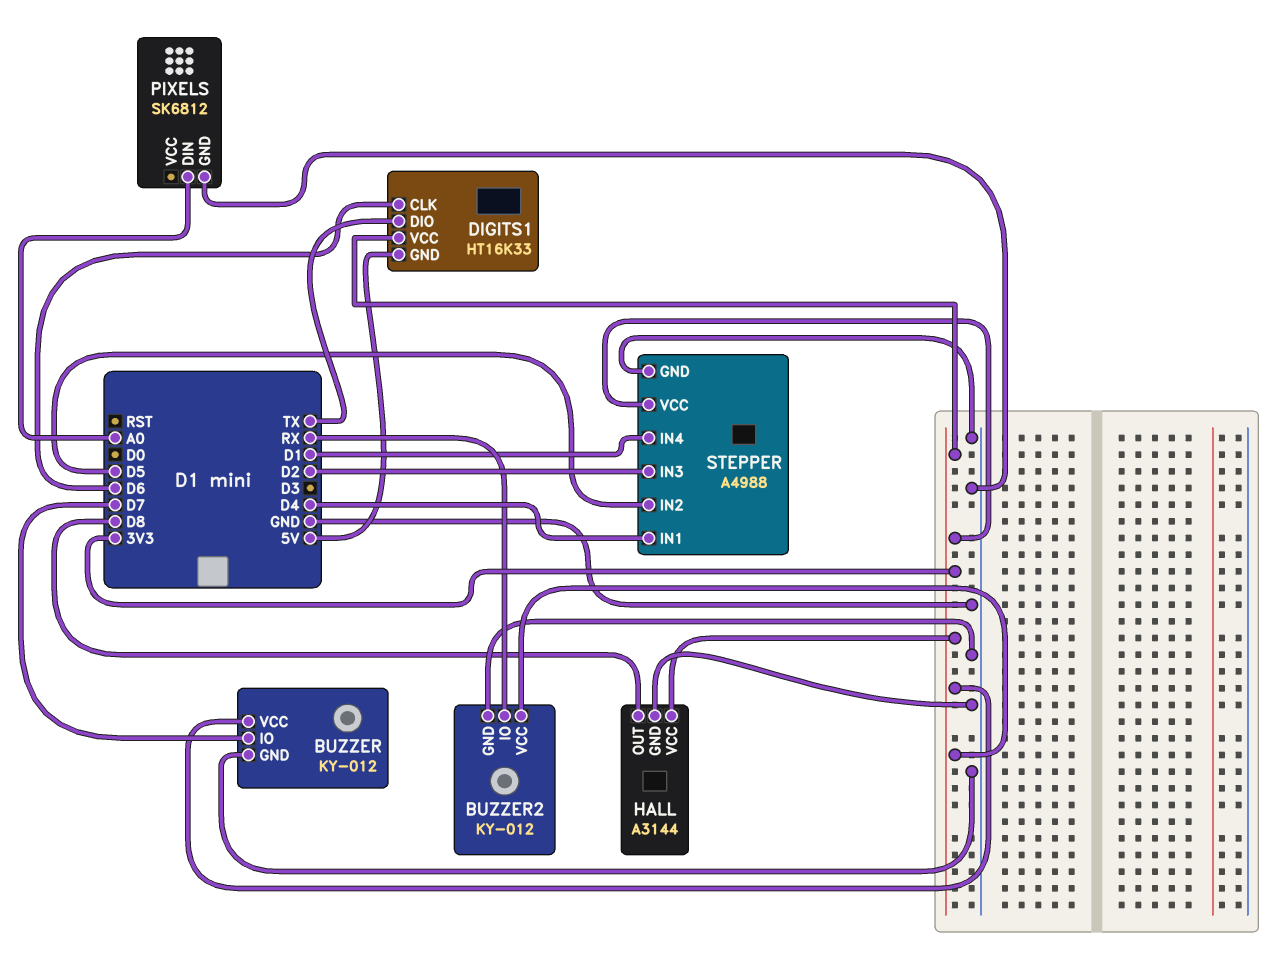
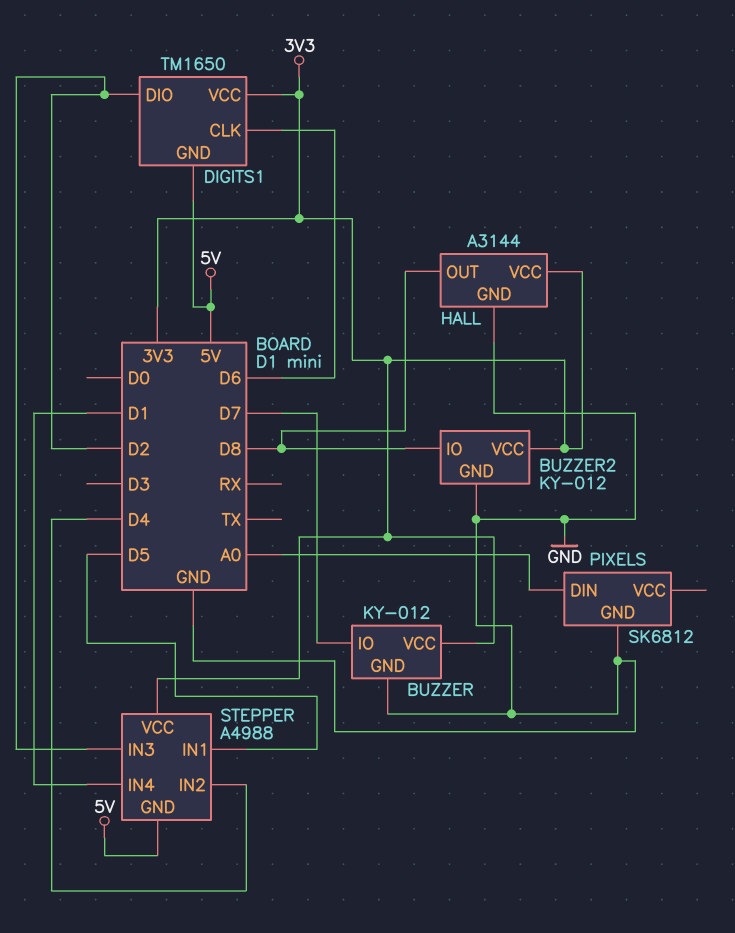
BUZZER2 pin IO: RX -> D8
DIGITS1: HT16K33 -> TM1650
DIGITS1 pin DIO: TX -> D2
STEPPER pin GND: GND -> 5V
STEPPER pin IN1: D4 -> D5
STEPPER pin IN2: D5 -> D4

